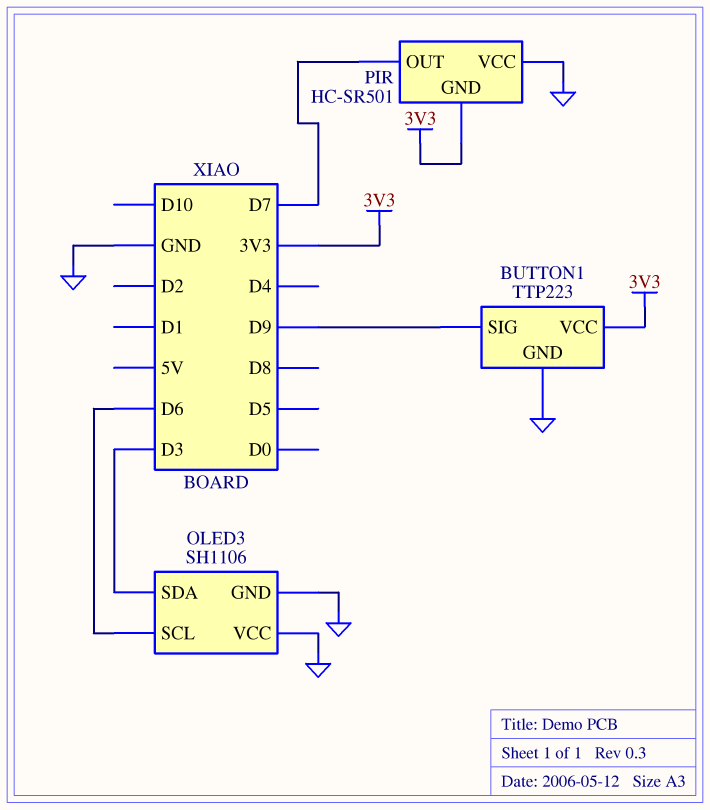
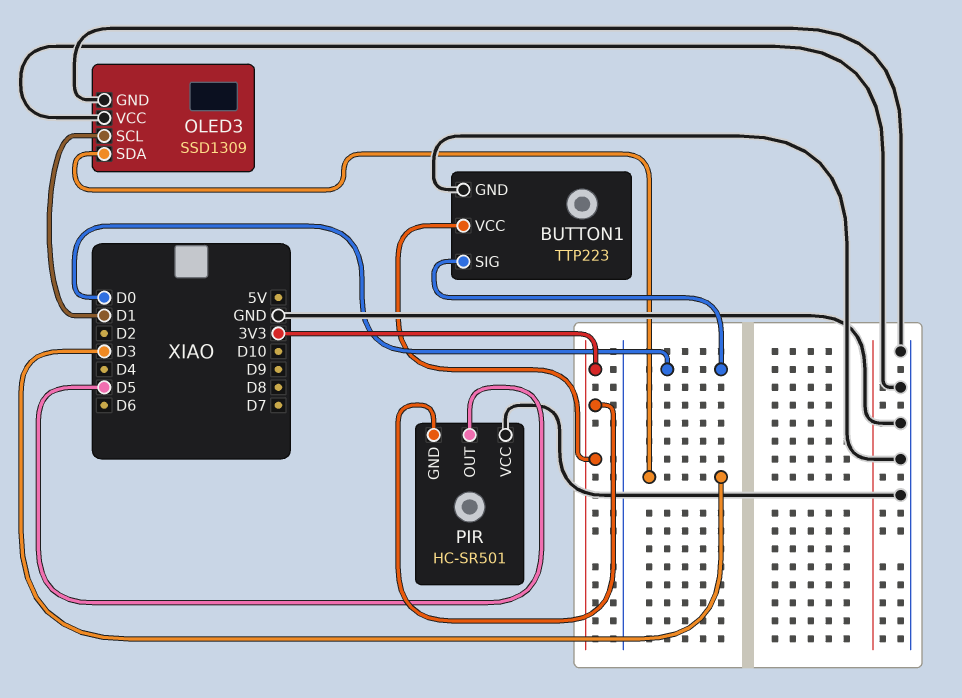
BUTTON1 pin SIG: D9 -> D0
OLED3: SH1106 -> SSD1309
OLED3 pin SCL: D6 -> D1
PIR pin OUT: D7 -> D5

